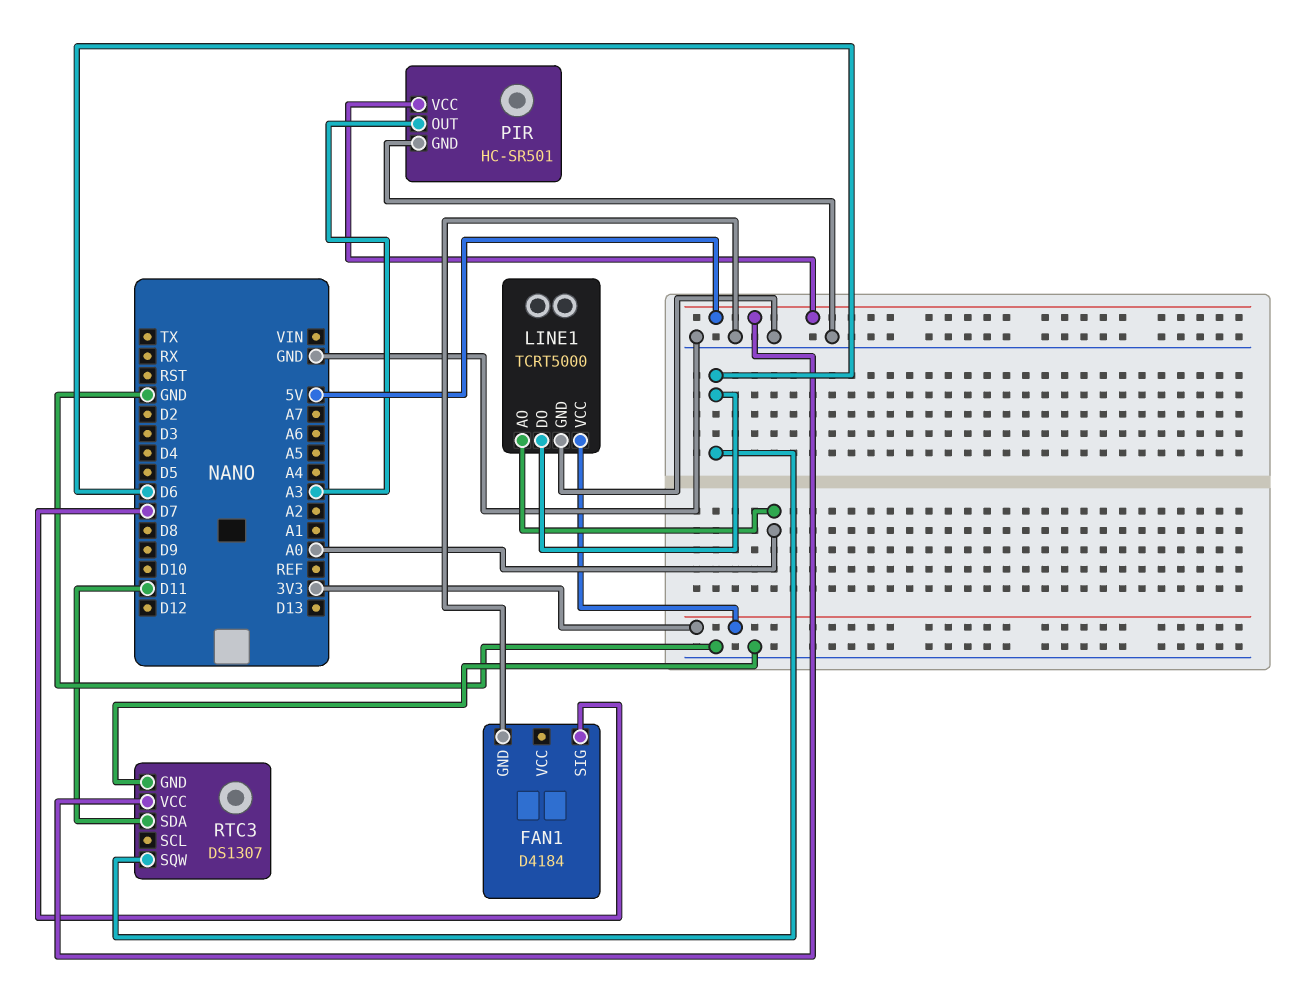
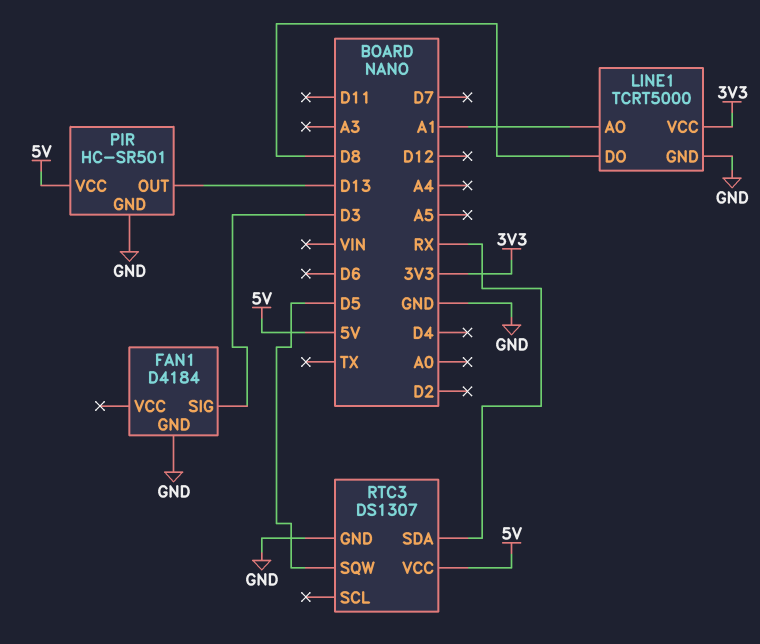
FAN1 pin SIG: D7 -> D3
LINE1 pin AO: A0 -> A1
LINE1 pin DO: D6 -> D8
PIR pin OUT: A3 -> D13
RTC3 pin SDA: D11 -> RX
RTC3 pin SQW: D6 -> D5

